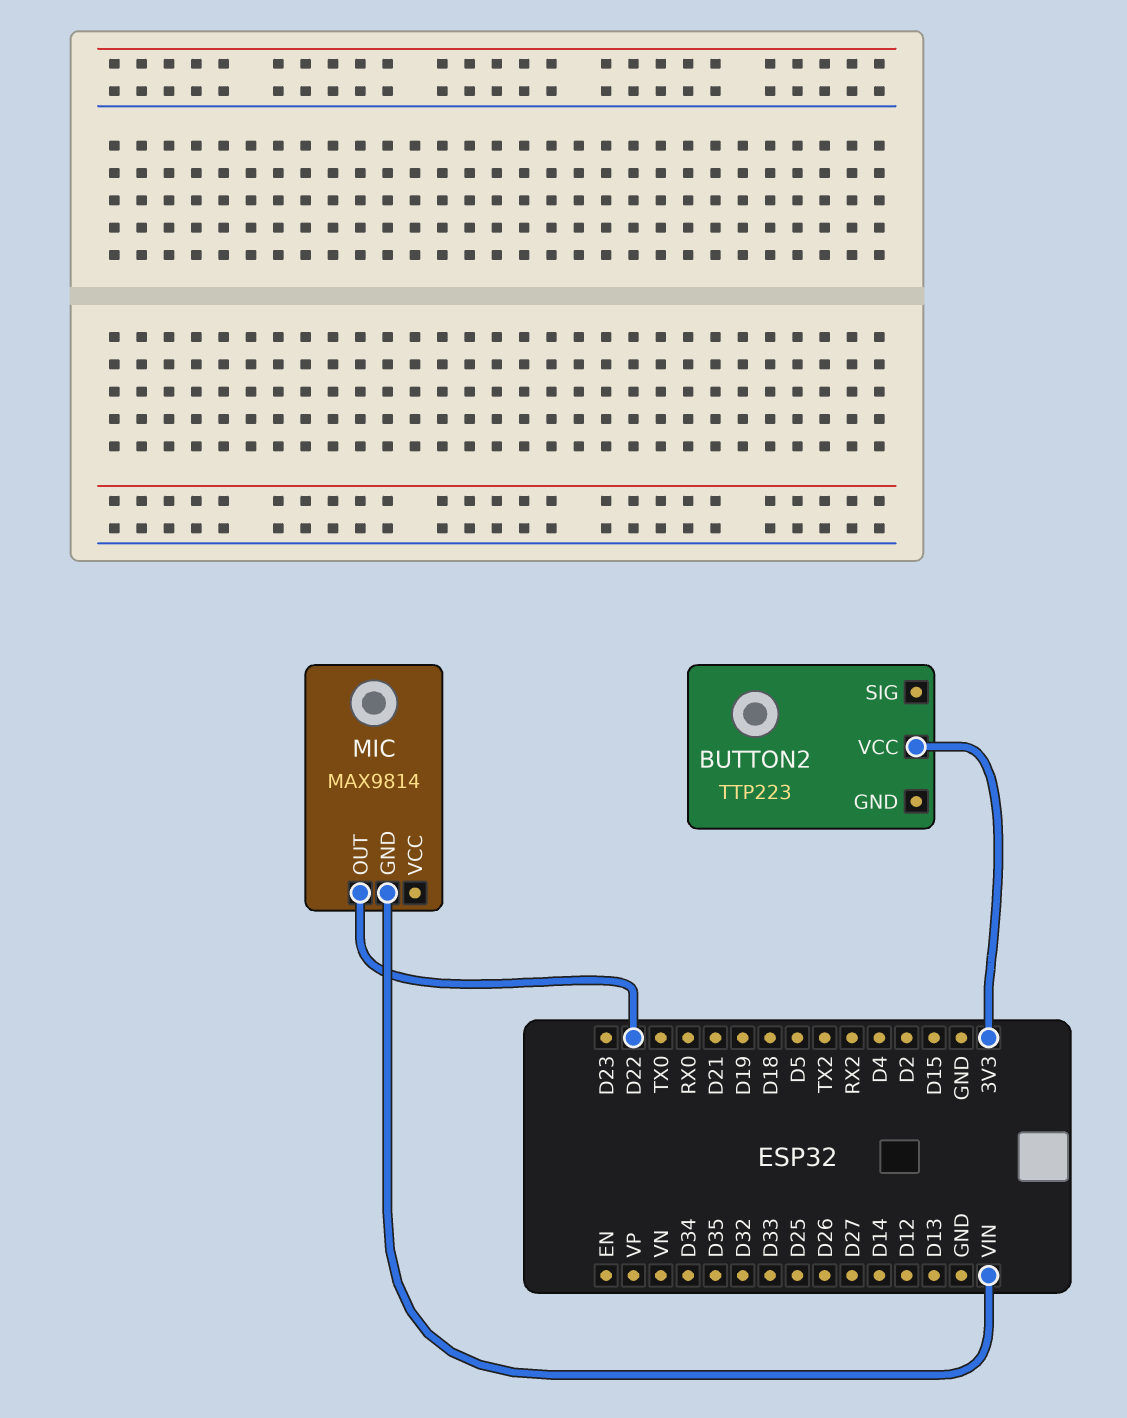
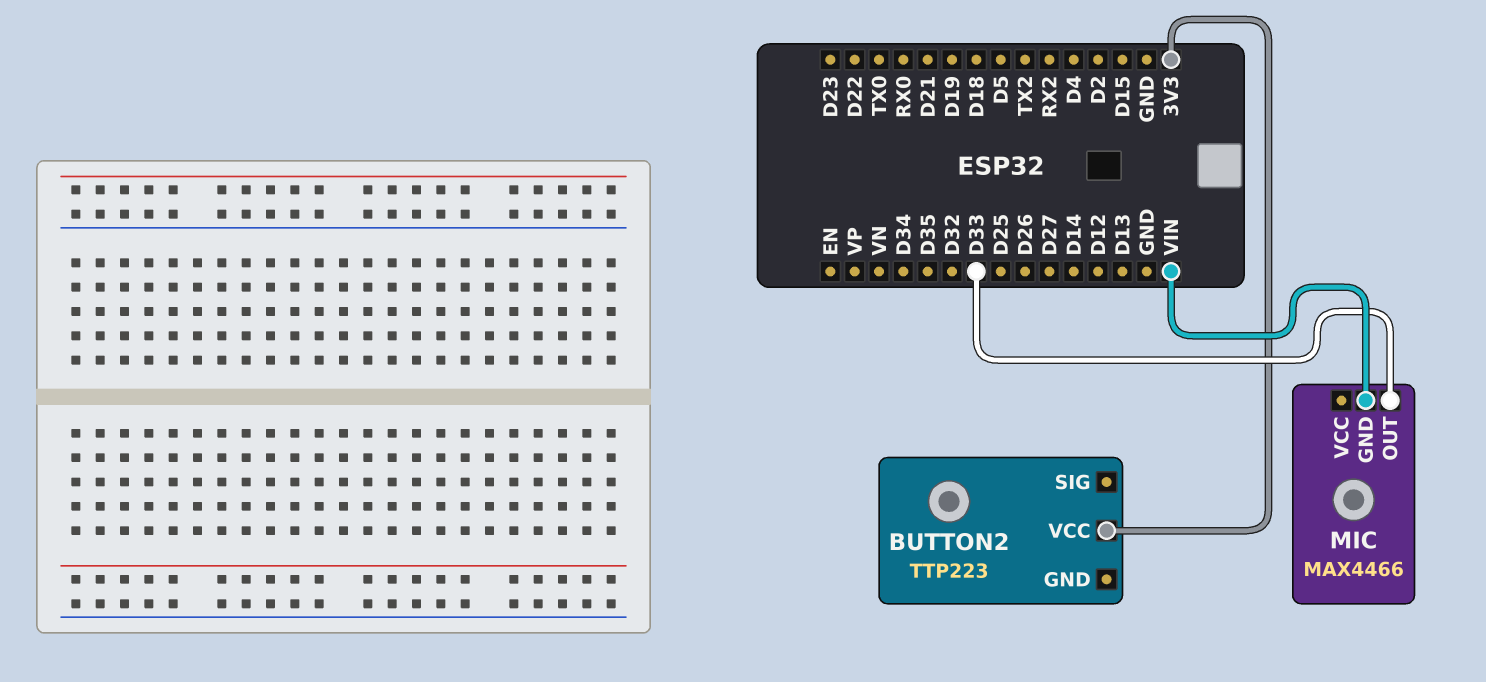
MIC: MAX9814 -> MAX4466
MIC pin OUT: D22 -> D33

